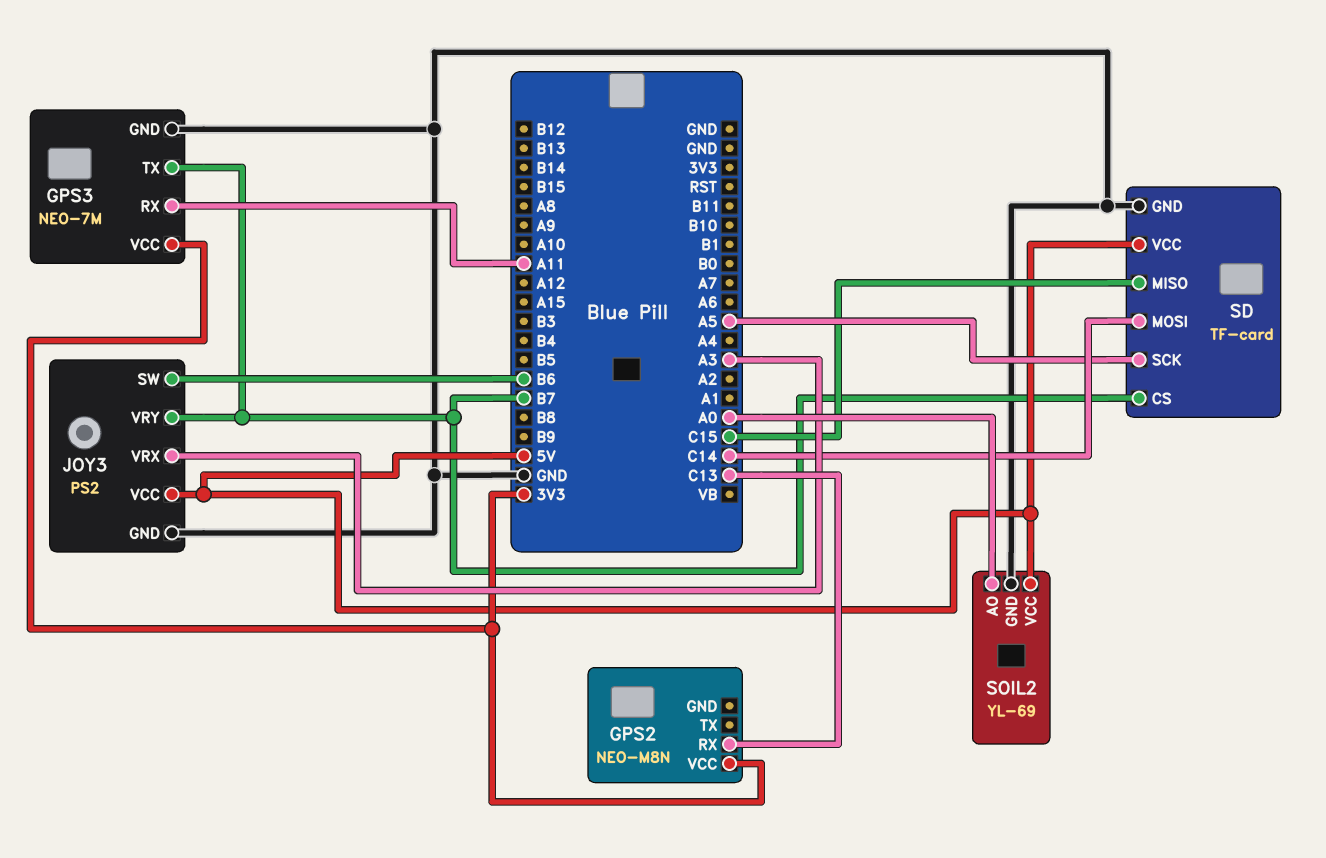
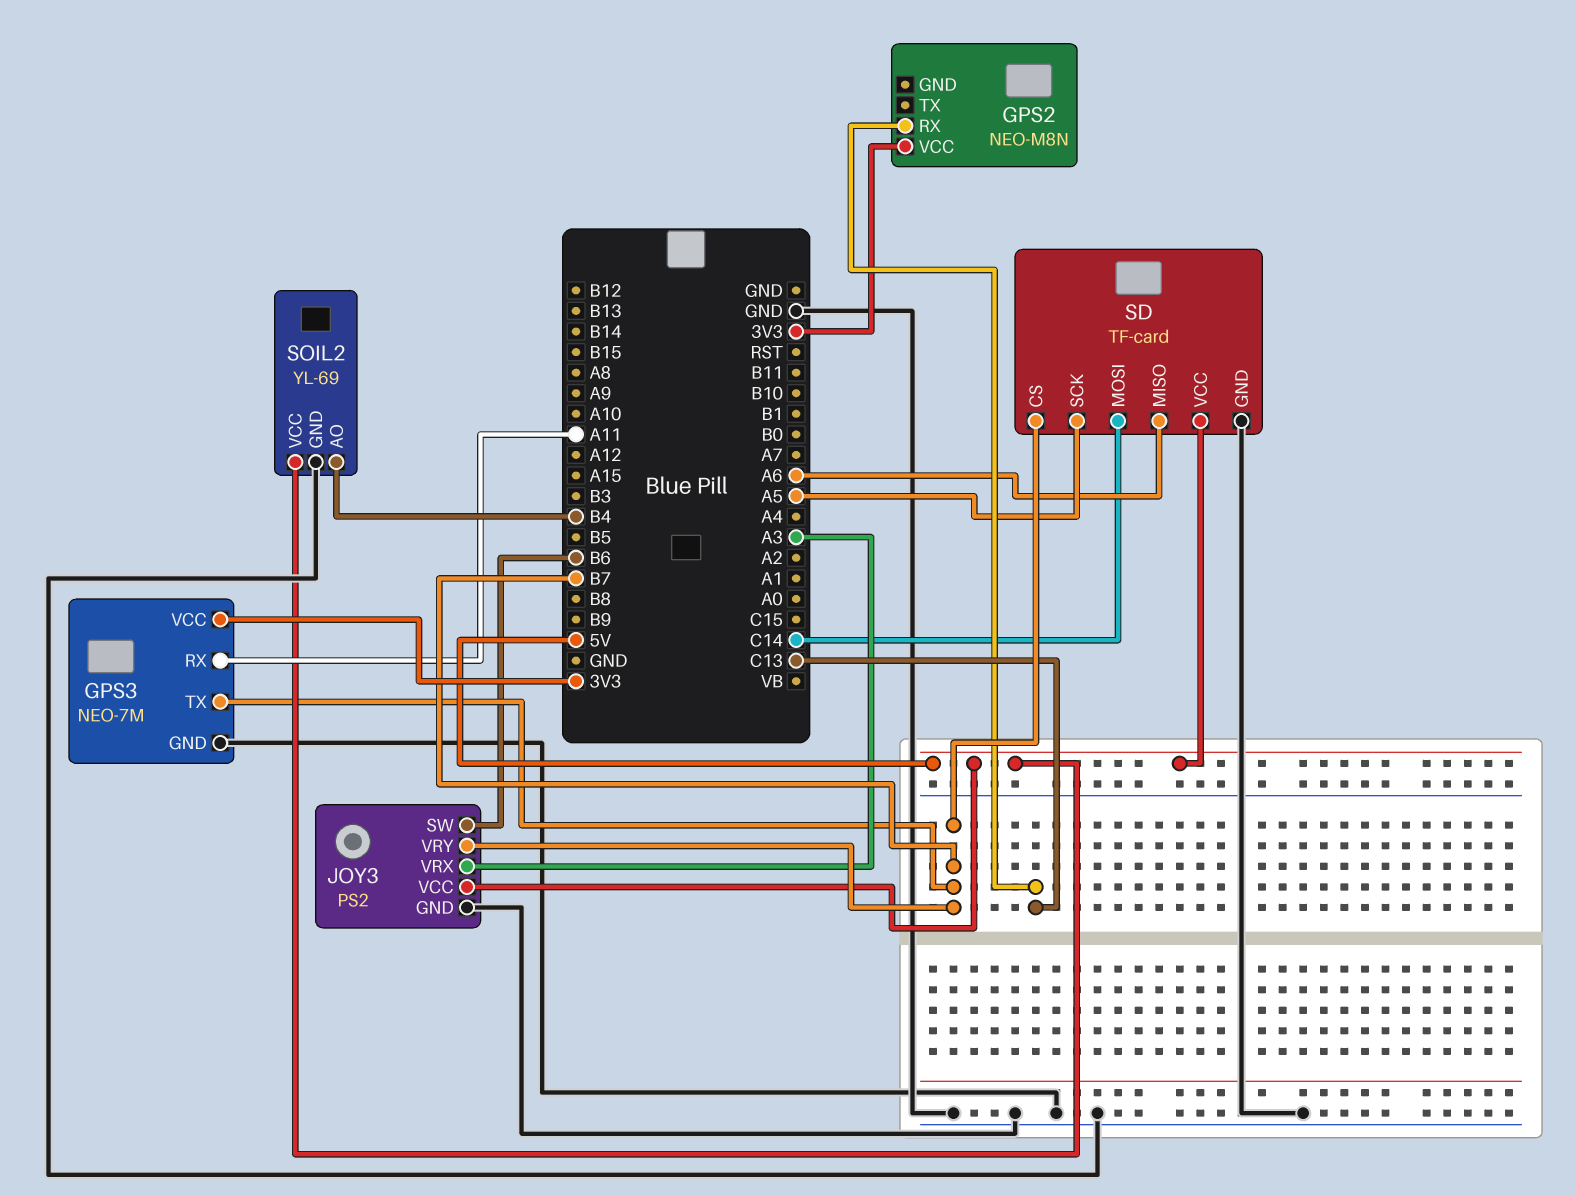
SD pin MISO: C15 -> A6
SOIL2 pin AO: A0 -> B4

